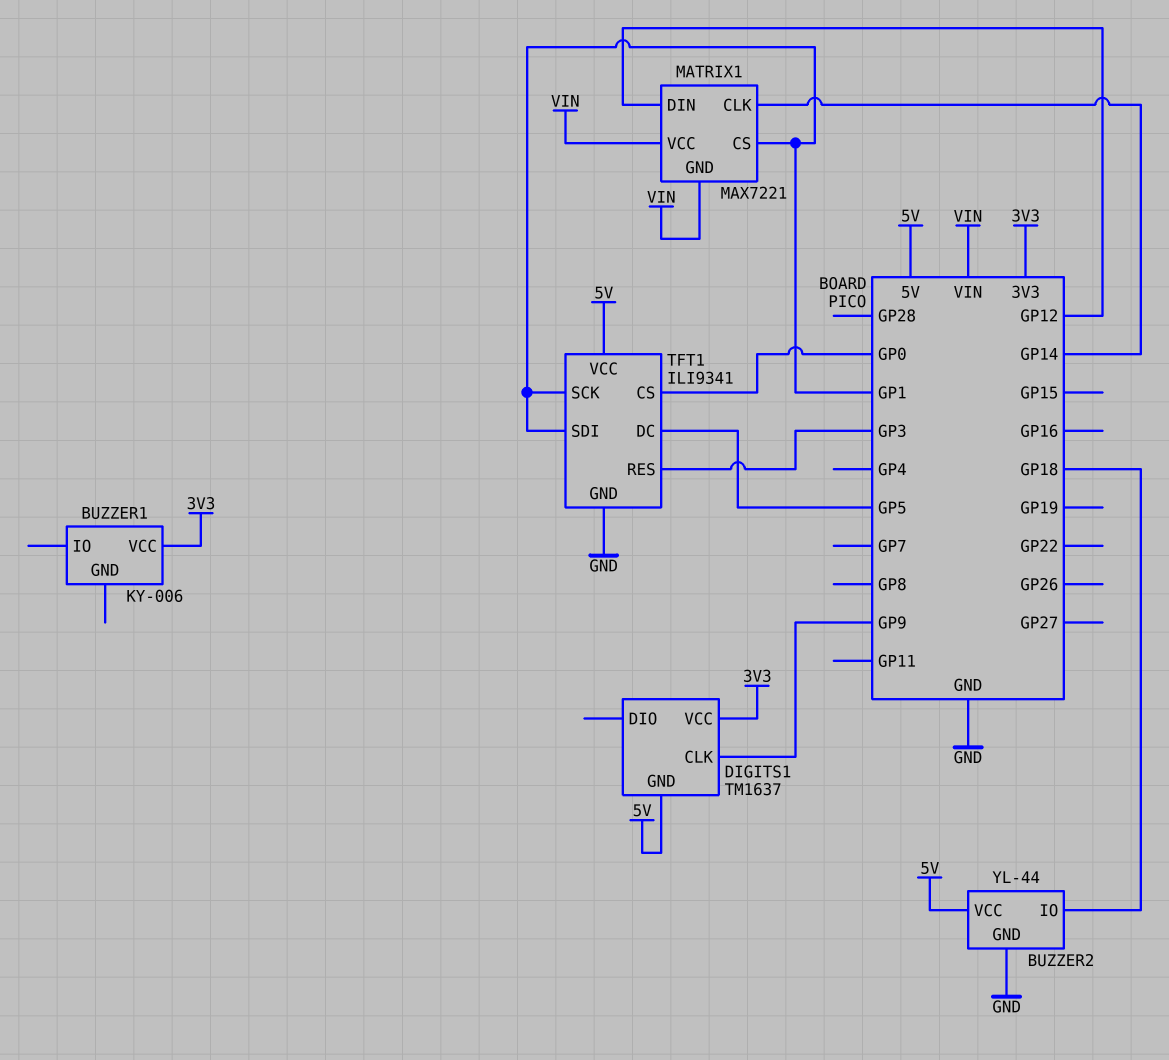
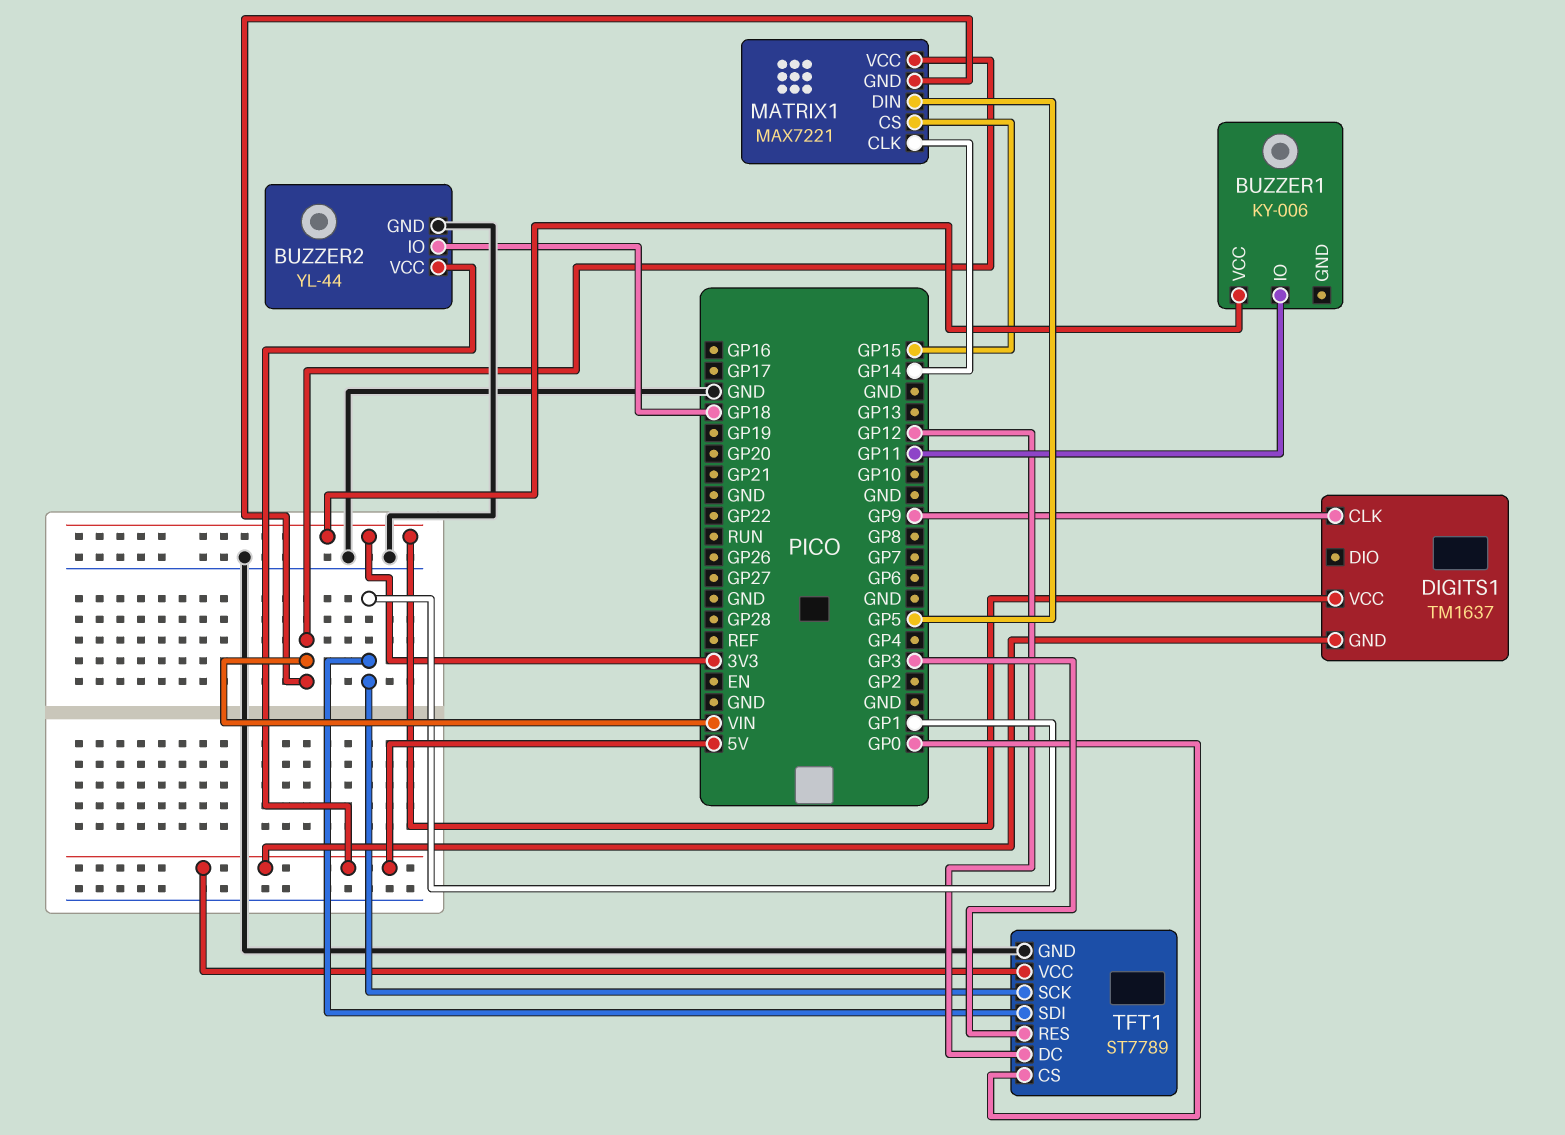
BUZZER1 pin IO: none -> GP11
MATRIX1 pin CS: GP1 -> GP15
MATRIX1 pin DIN: GP12 -> GP5
TFT1: ILI9341 -> ST7789
TFT1 pin DC: GP5 -> GP12

